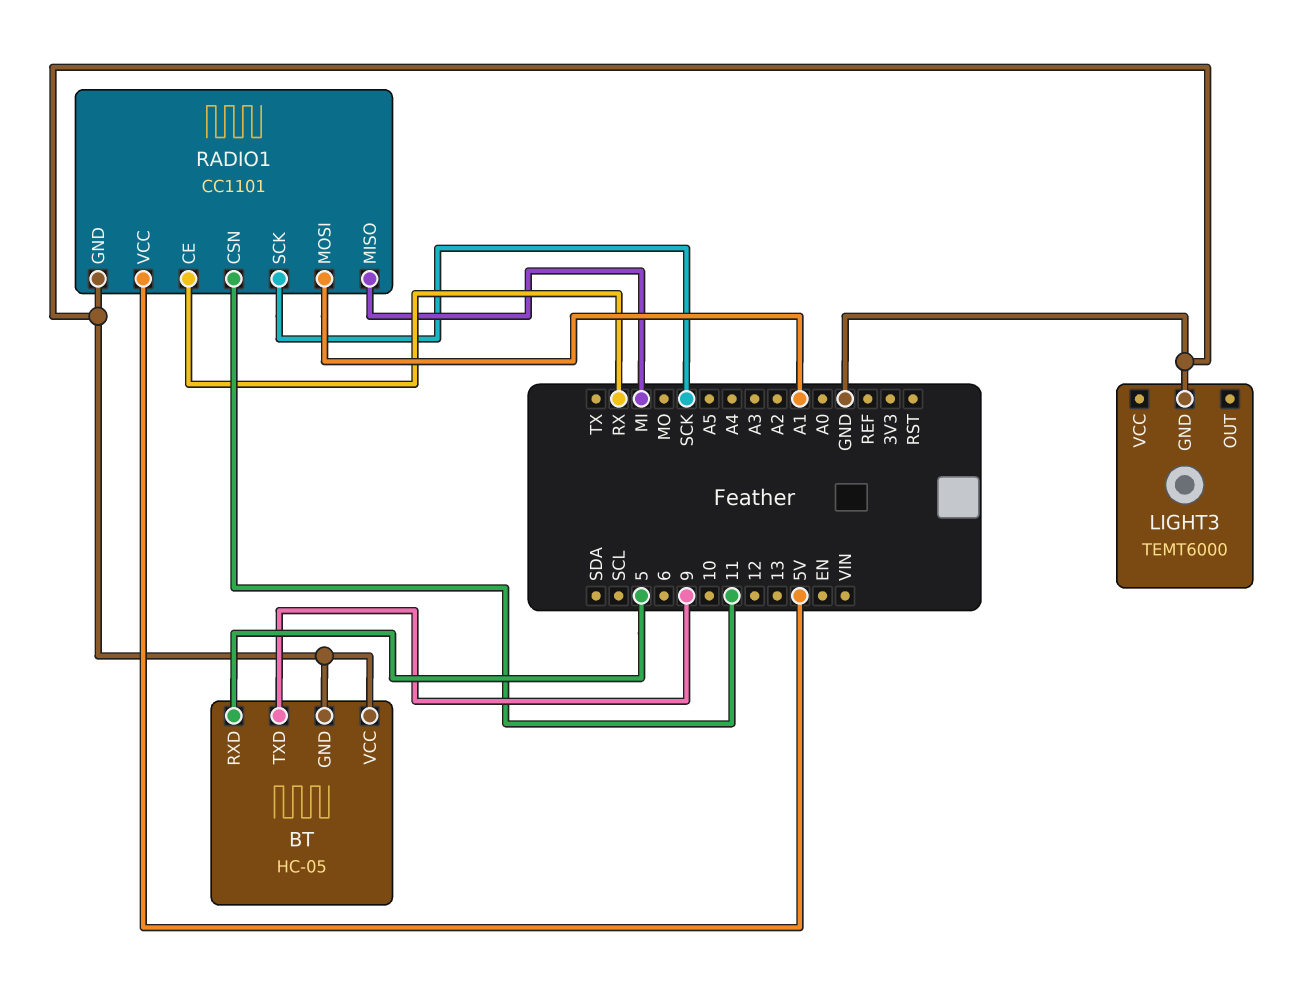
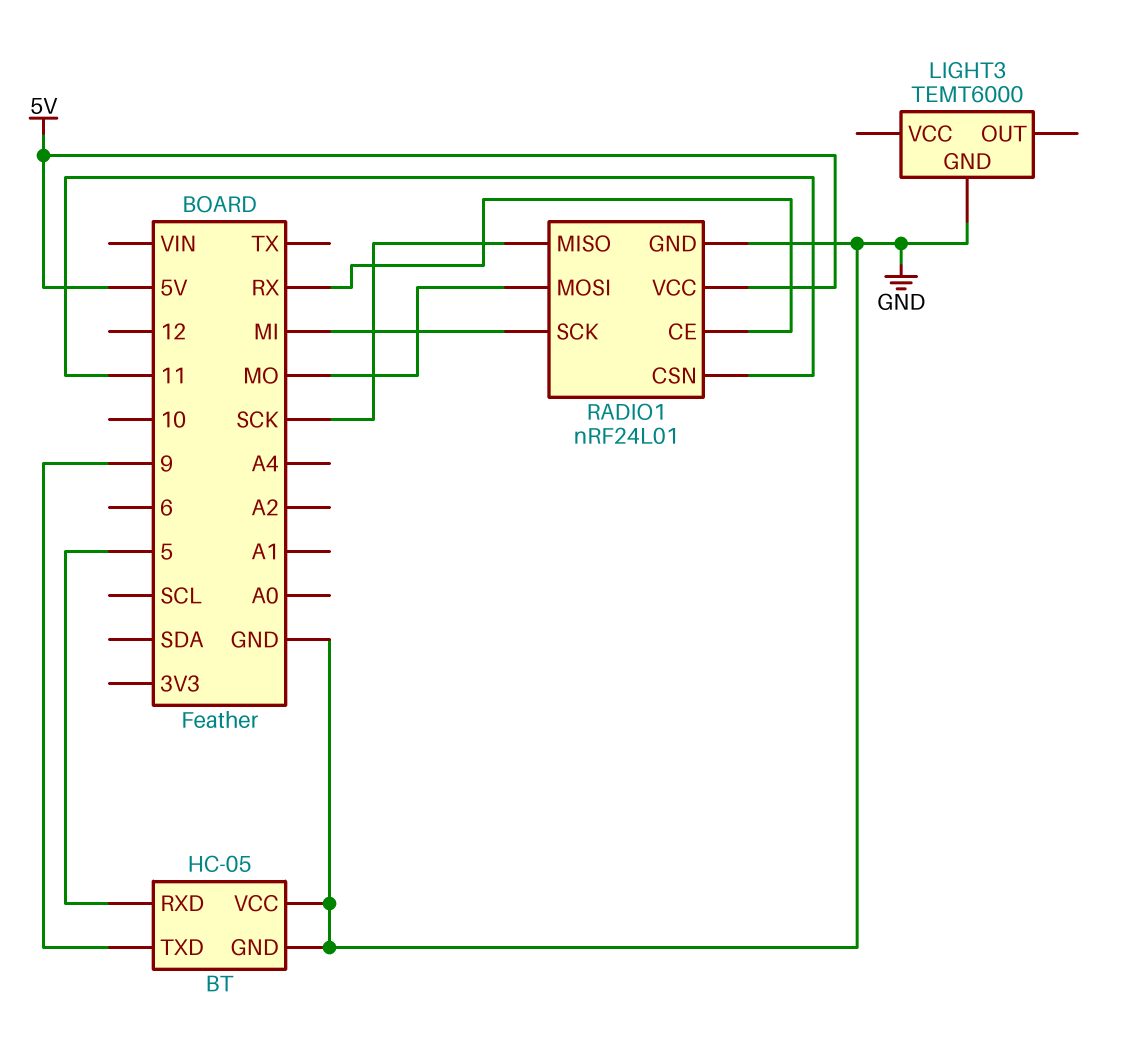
RADIO1: CC1101 -> nRF24L01
RADIO1 pin MISO: MI -> SCK
RADIO1 pin MOSI: A1 -> MO
RADIO1 pin SCK: SCK -> MI

